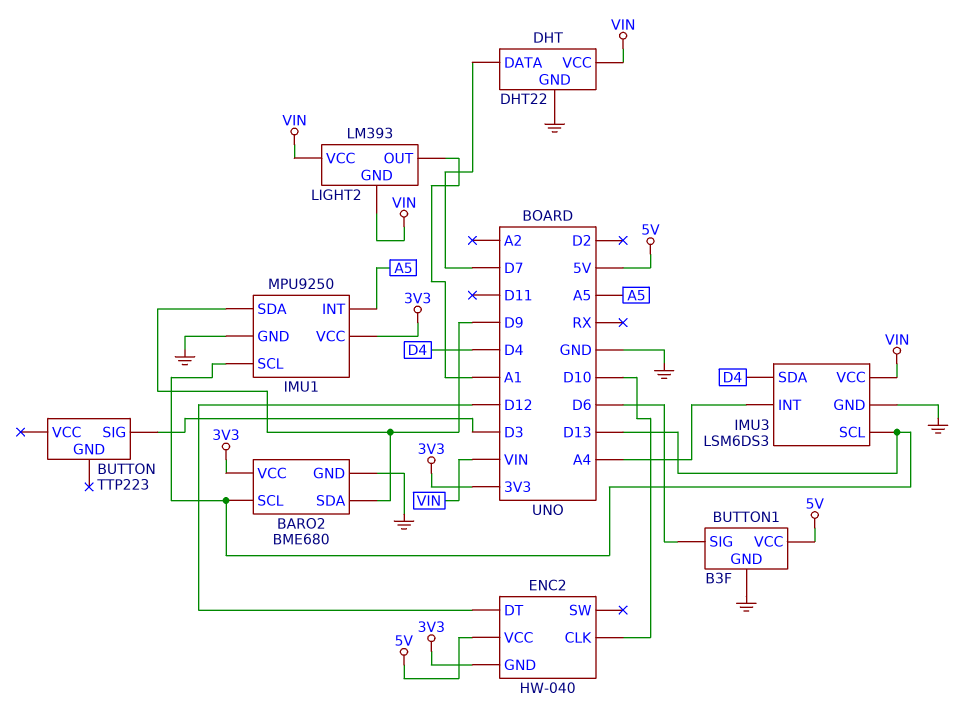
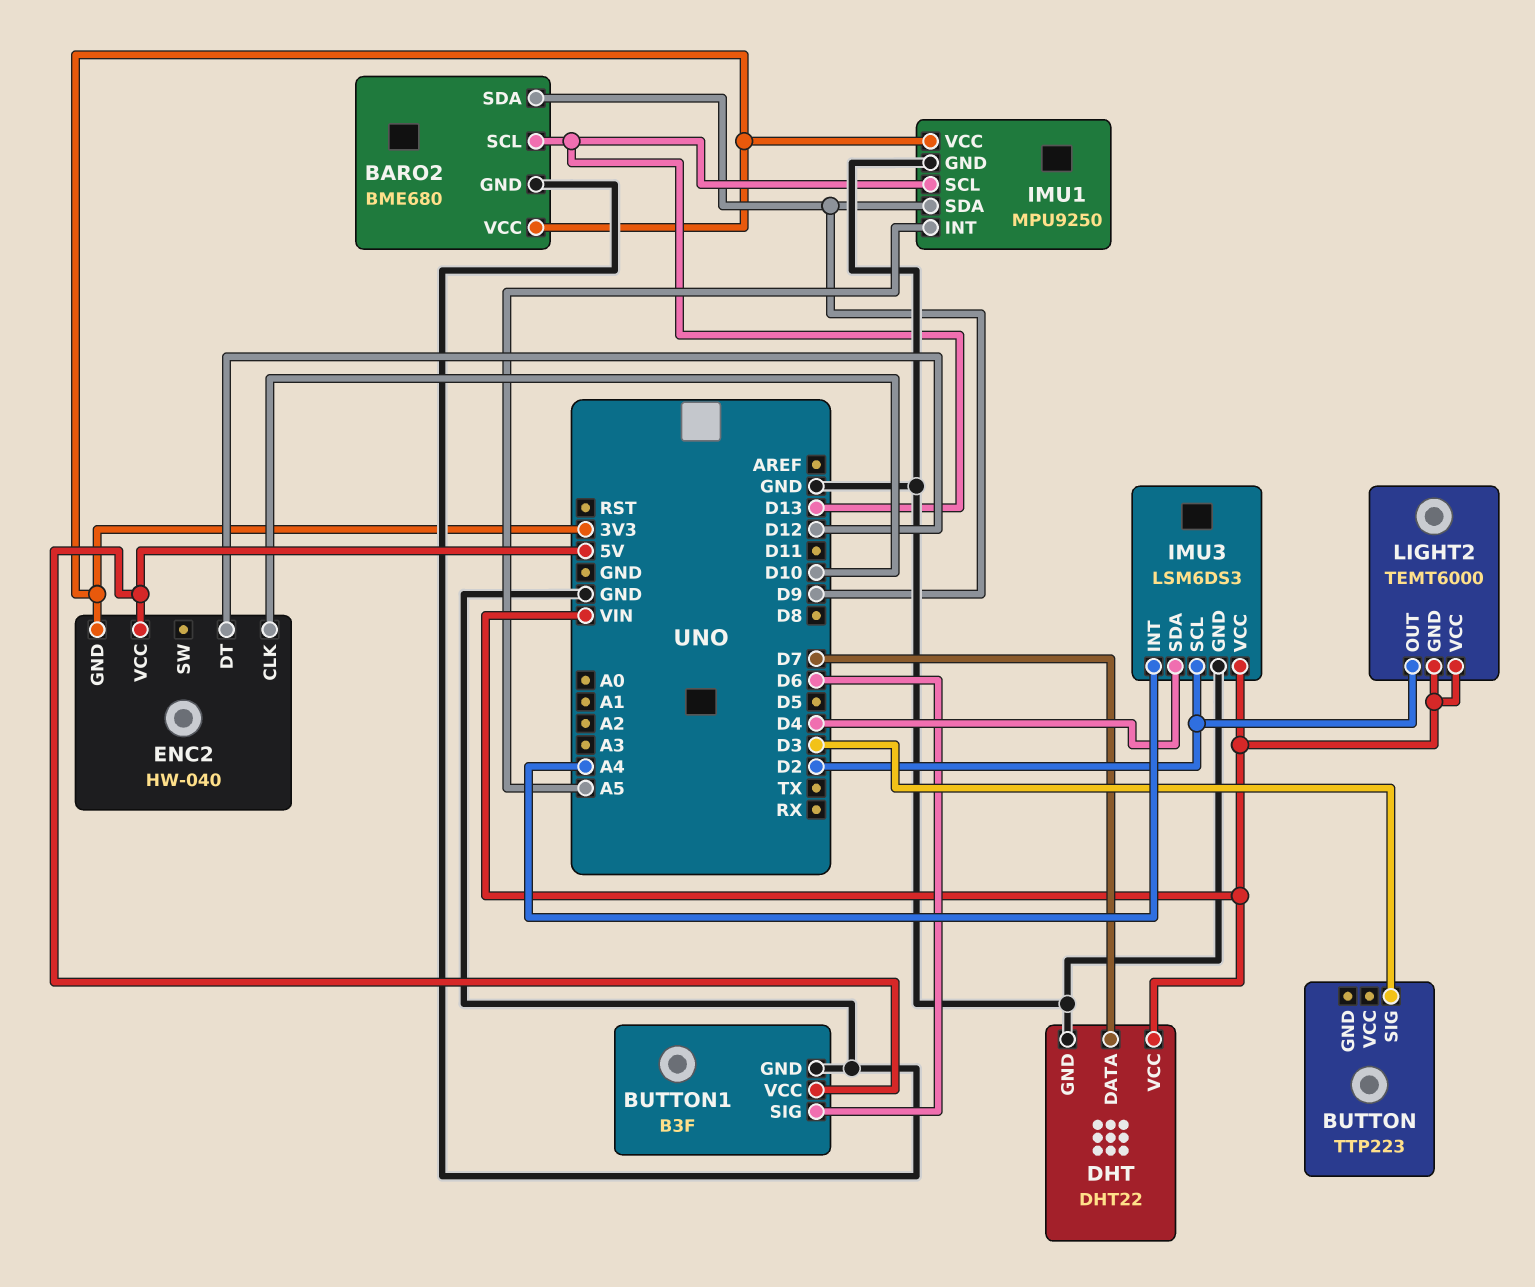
IMU3 pin SCL: D13 -> D2
LIGHT2: LM393 -> TEMT6000
LIGHT2 pin OUT: A1 -> D2

